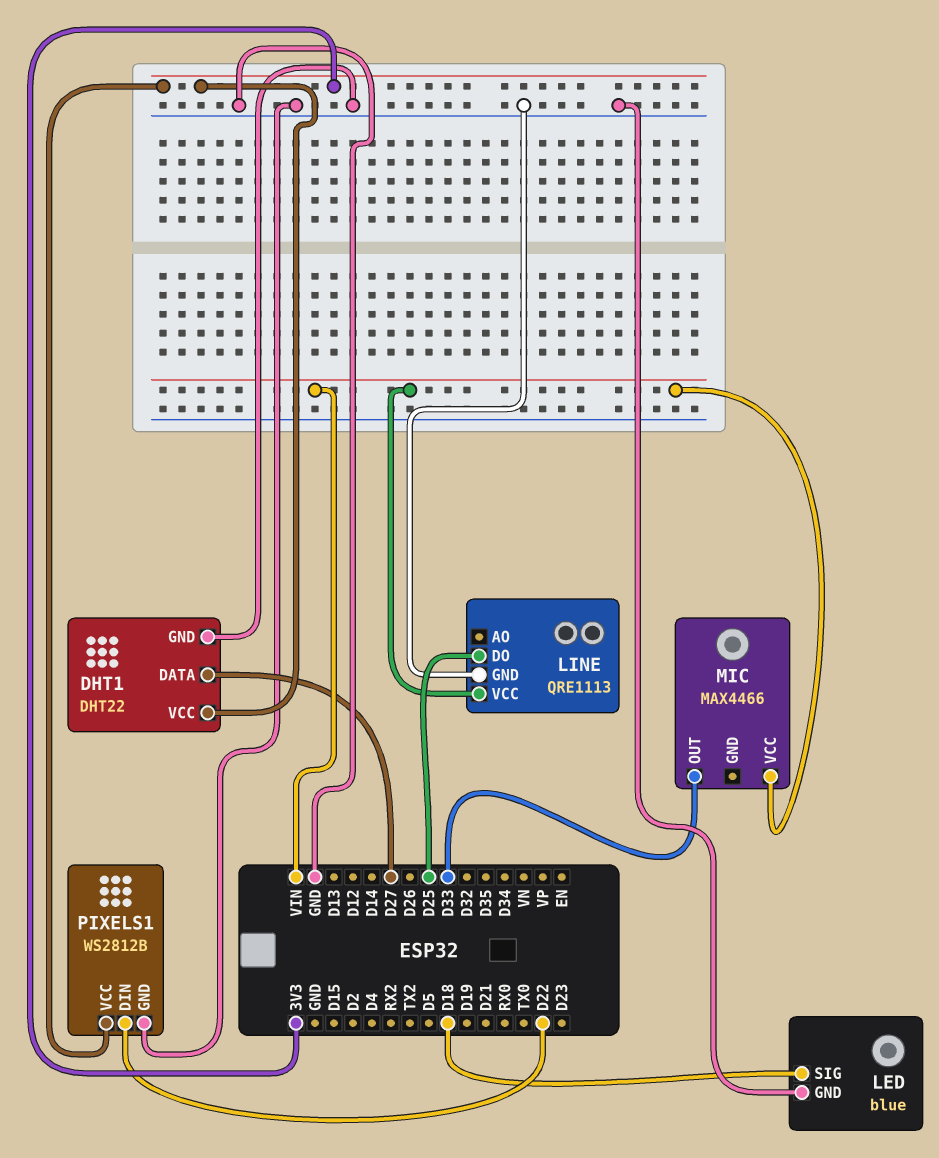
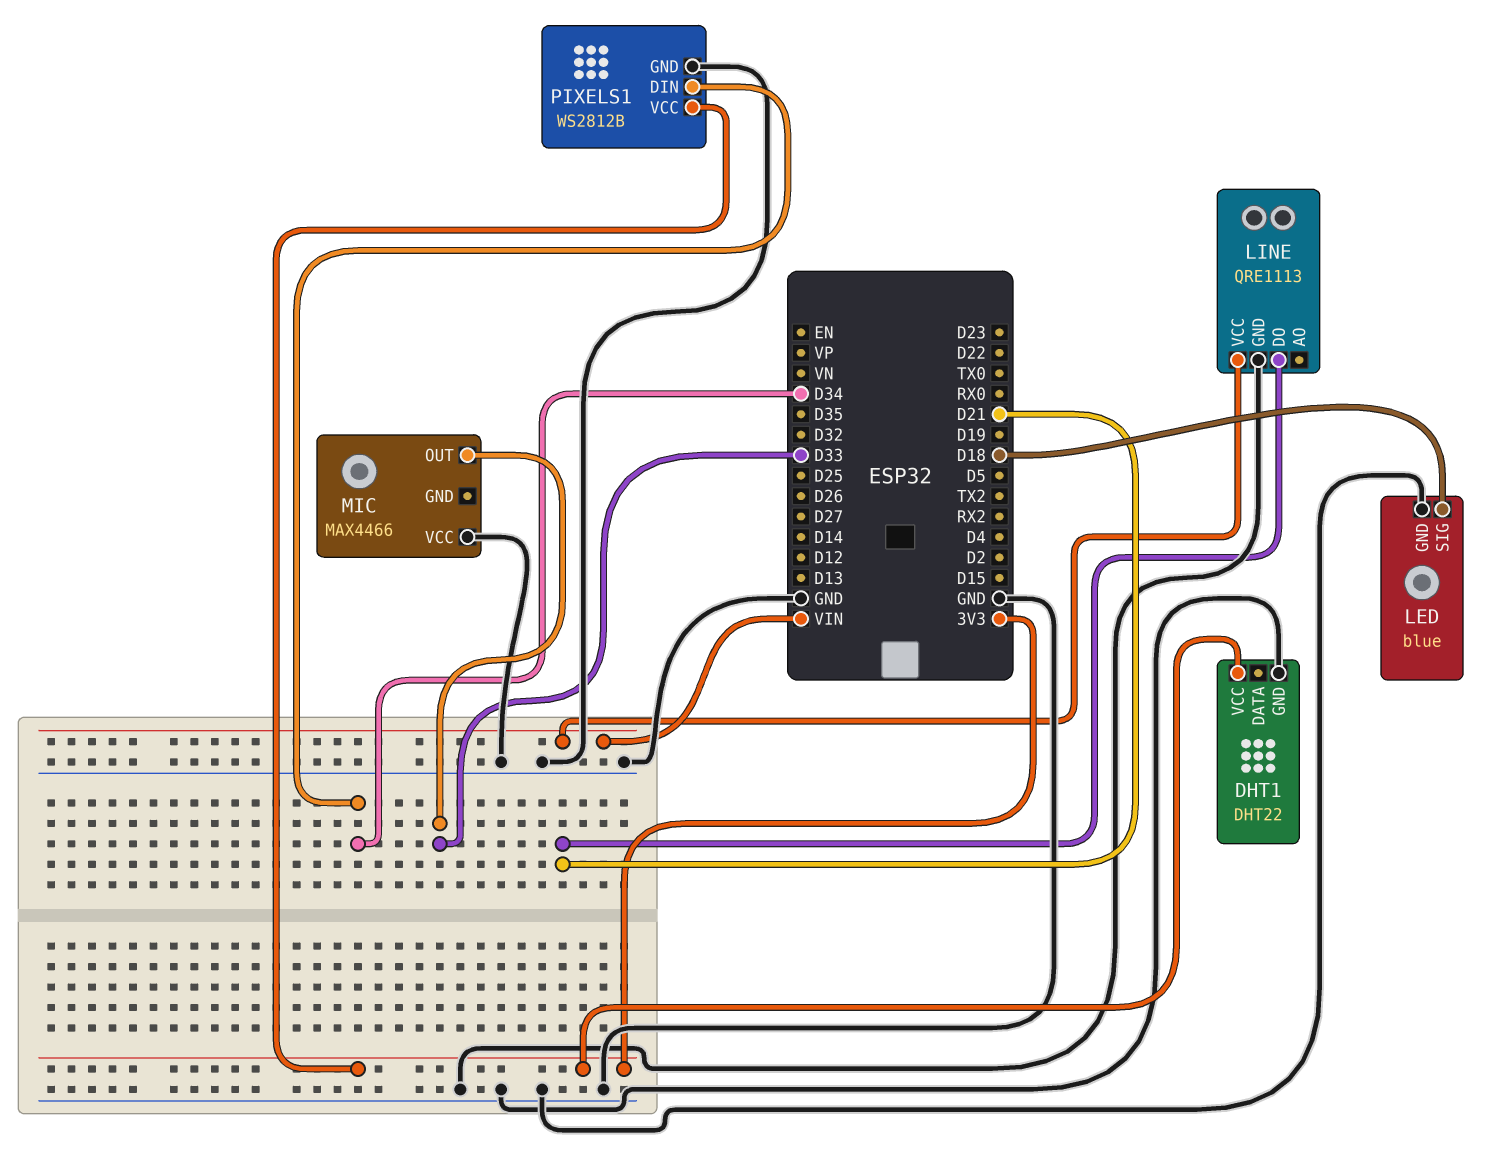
DHT1 pin DATA: D27 -> none
LINE pin DO: D25 -> D21
MIC pin VCC: VIN -> GND
PIXELS1 pin DIN: D22 -> D34

